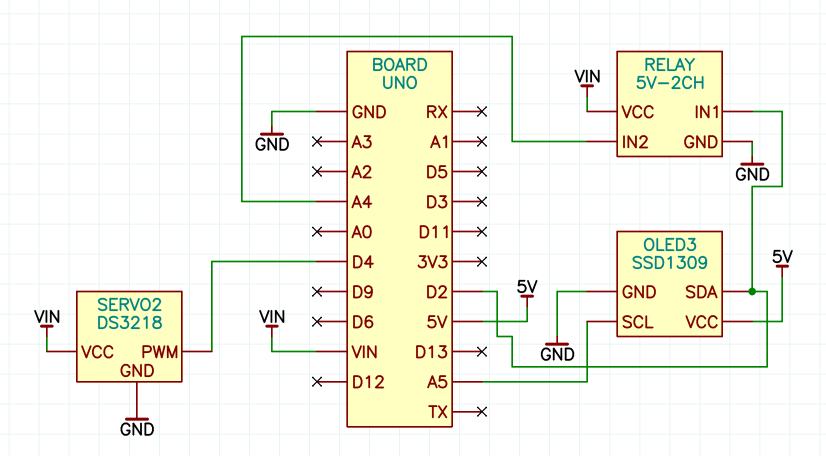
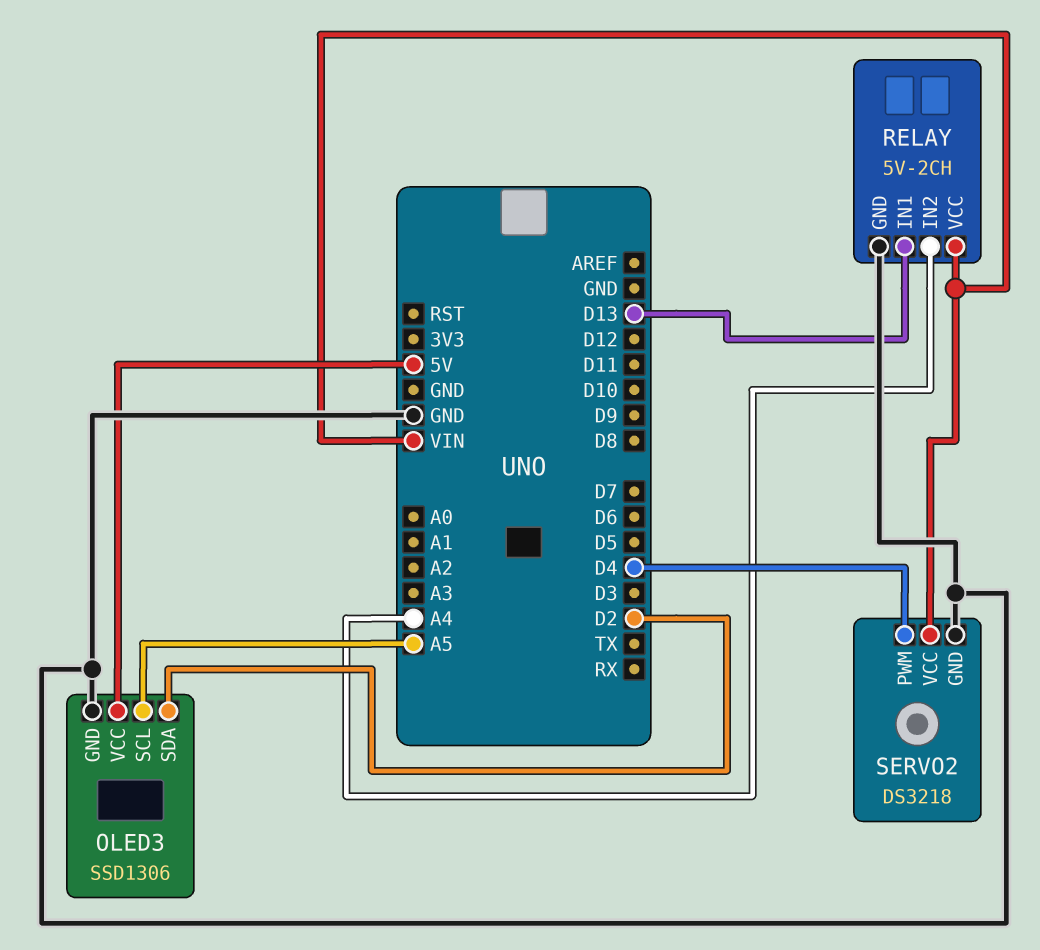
OLED3: SSD1309 -> SSD1306
RELAY pin IN1: D2 -> D13

